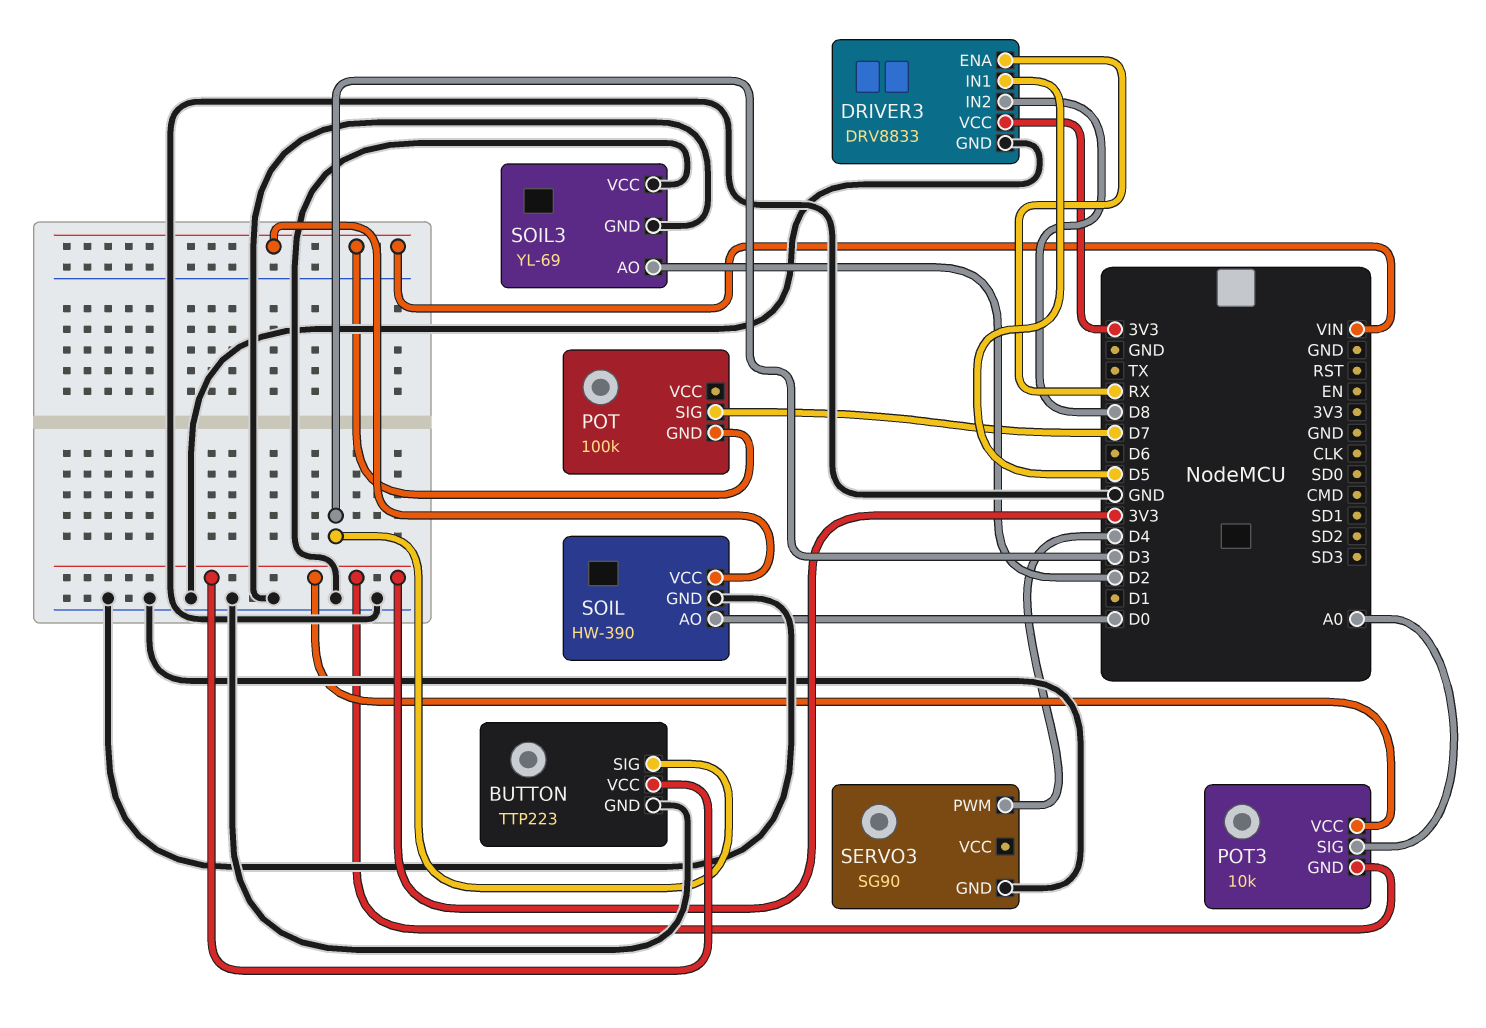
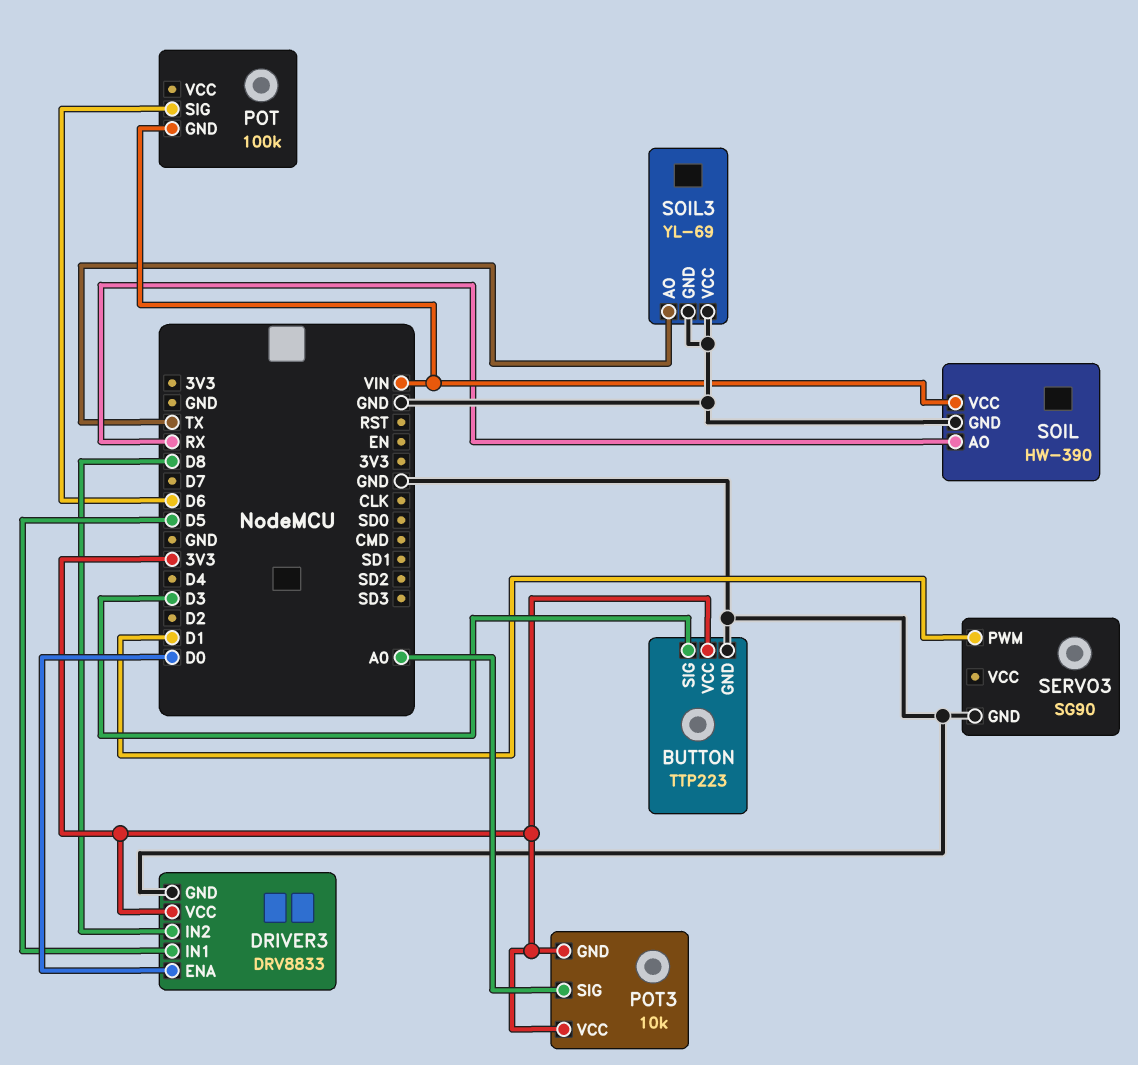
DRIVER3 pin ENA: RX -> D0
POT pin SIG: D7 -> D6
SERVO3 pin PWM: D4 -> D1
SOIL pin AO: D0 -> RX
SOIL3 pin AO: D2 -> TX

